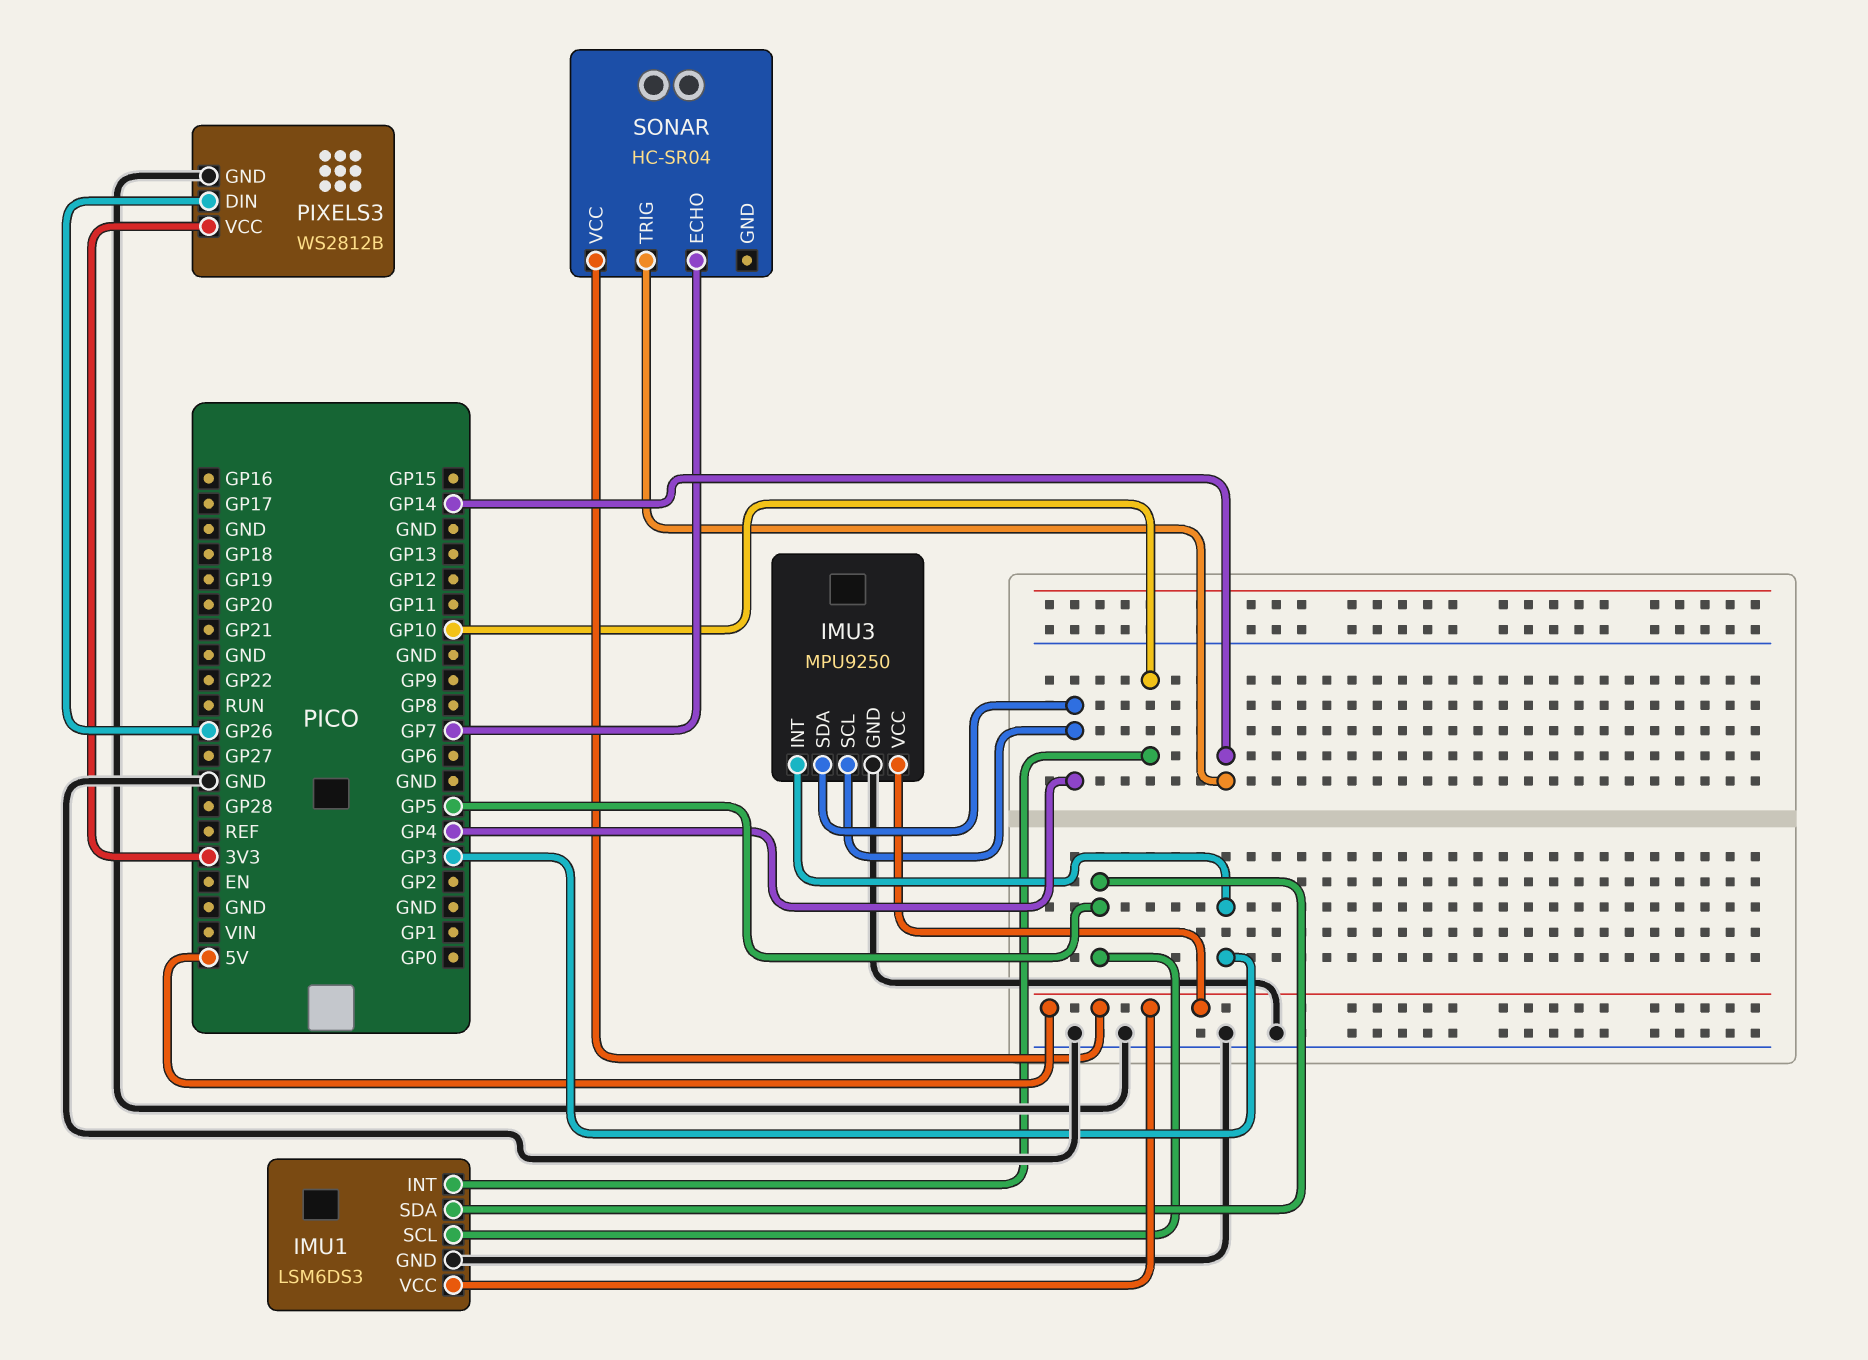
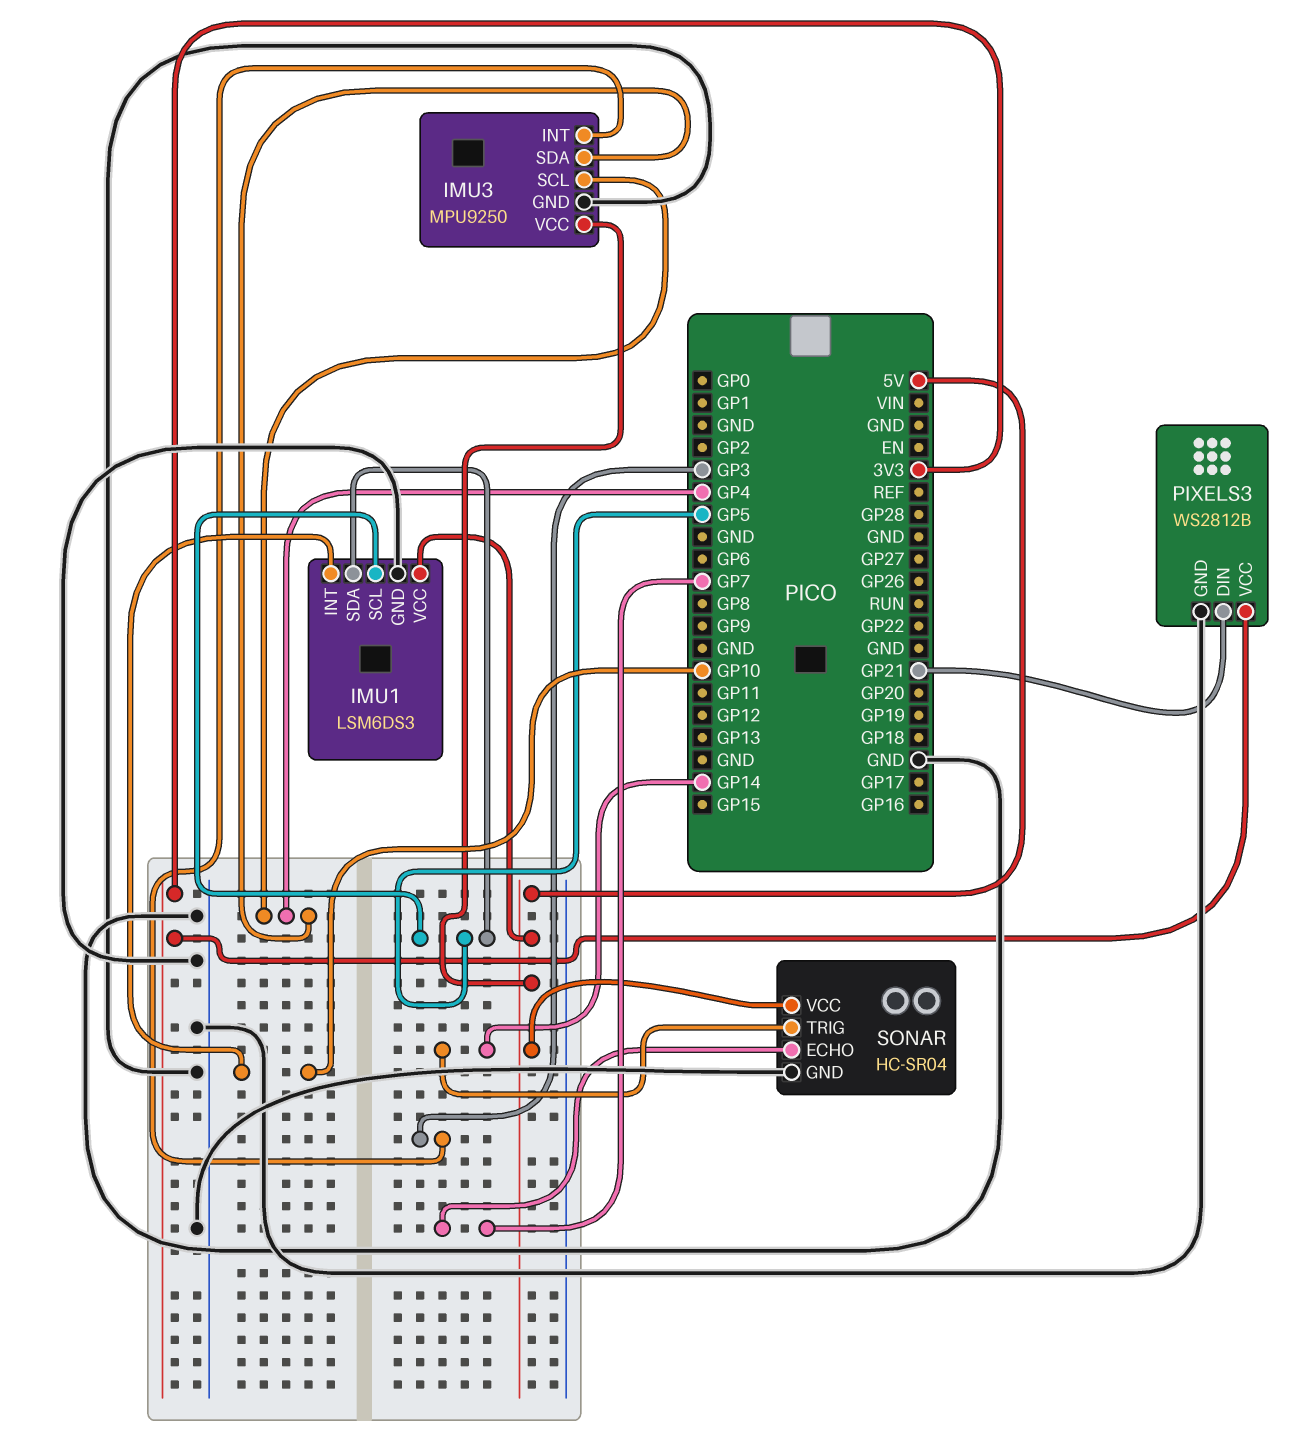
PIXELS3 pin DIN: GP26 -> GP21
SONAR pin GND: none -> GND

